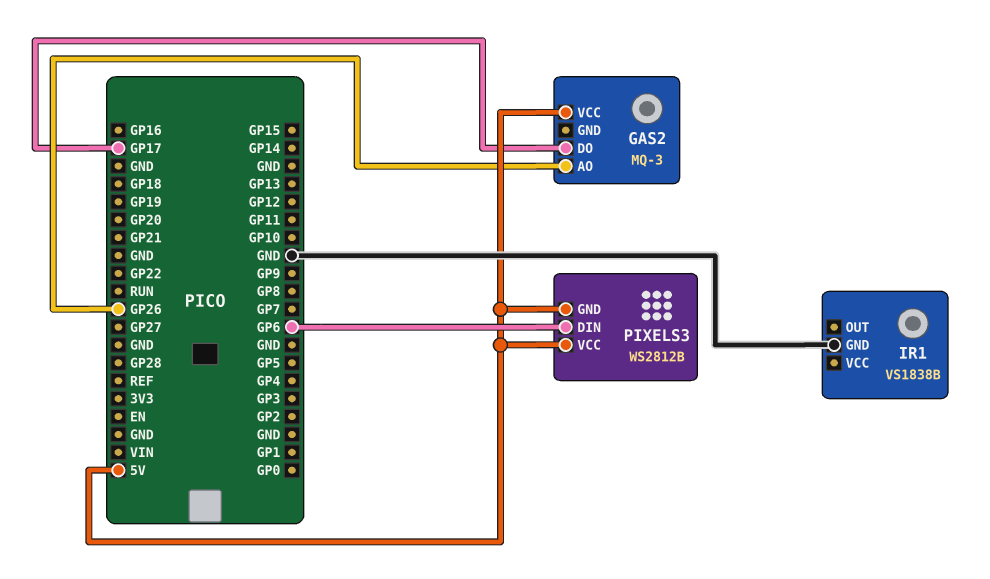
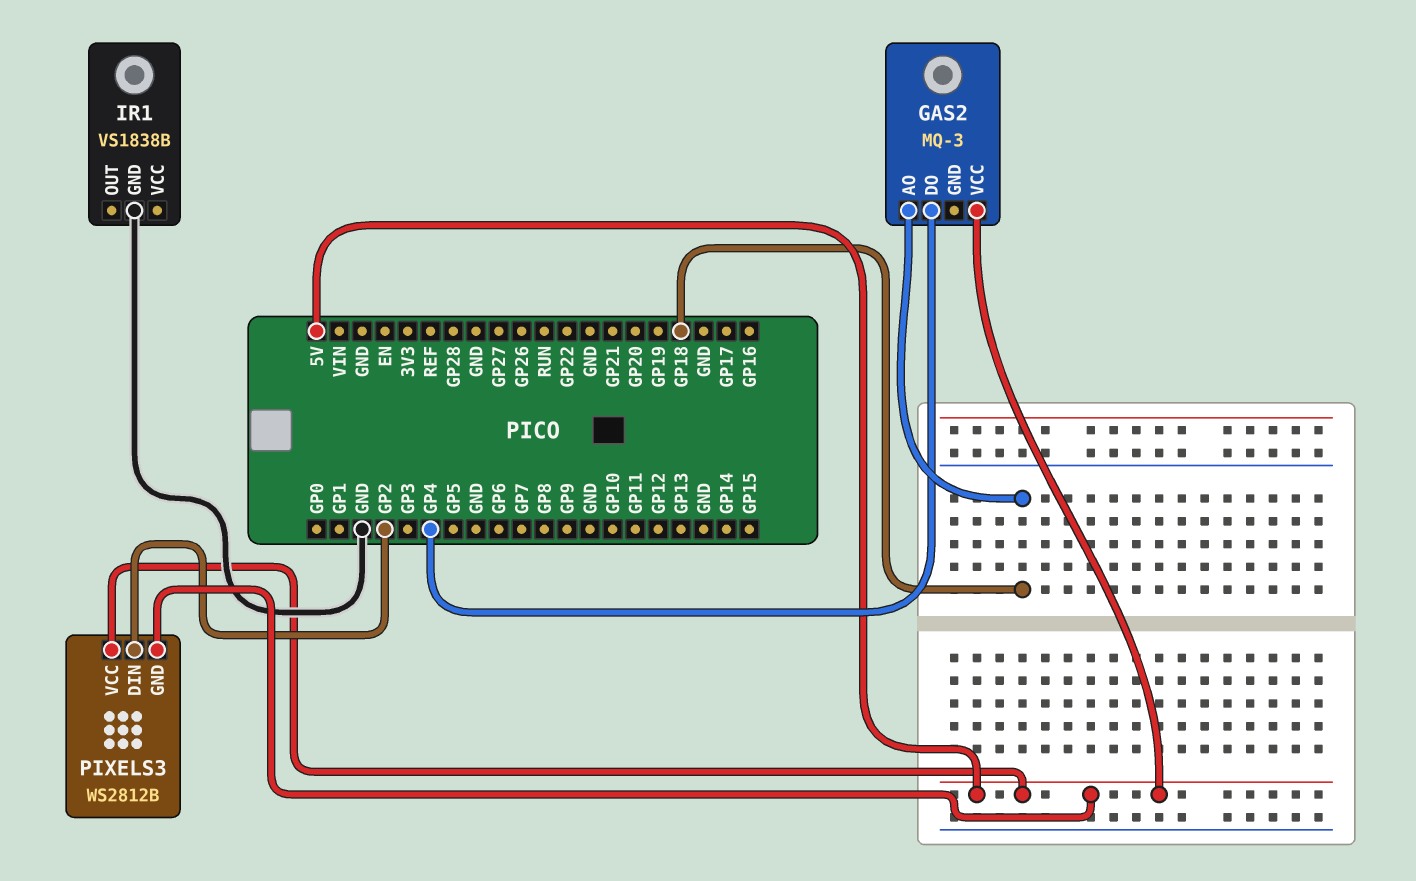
GAS2 pin AO: GP26 -> GP18
GAS2 pin DO: GP17 -> GP4
PIXELS3 pin DIN: GP6 -> GP2

